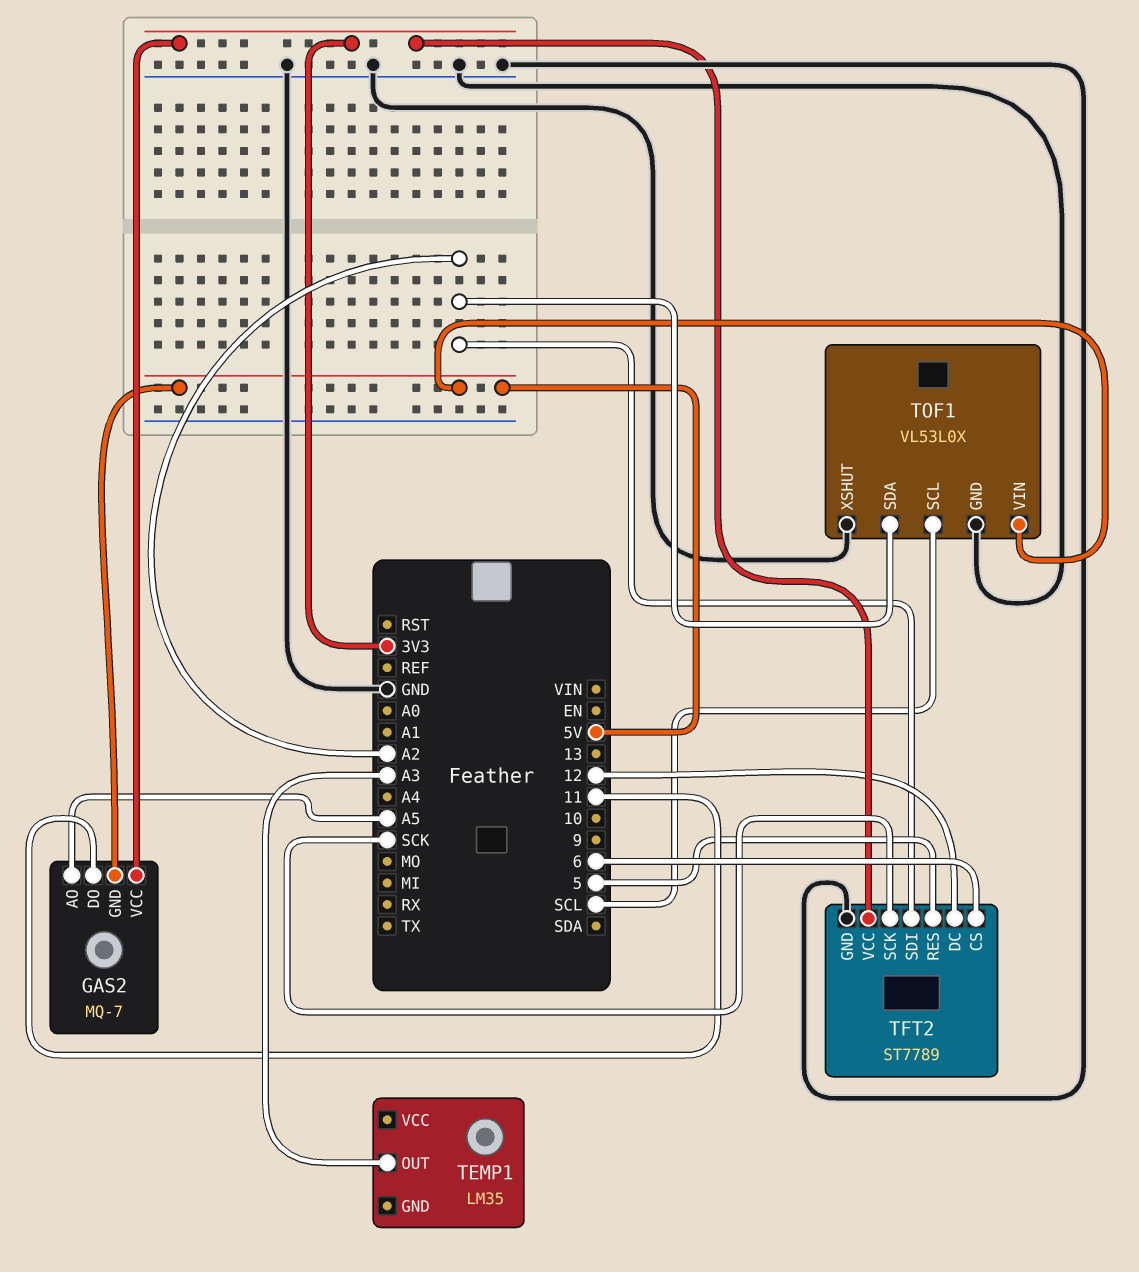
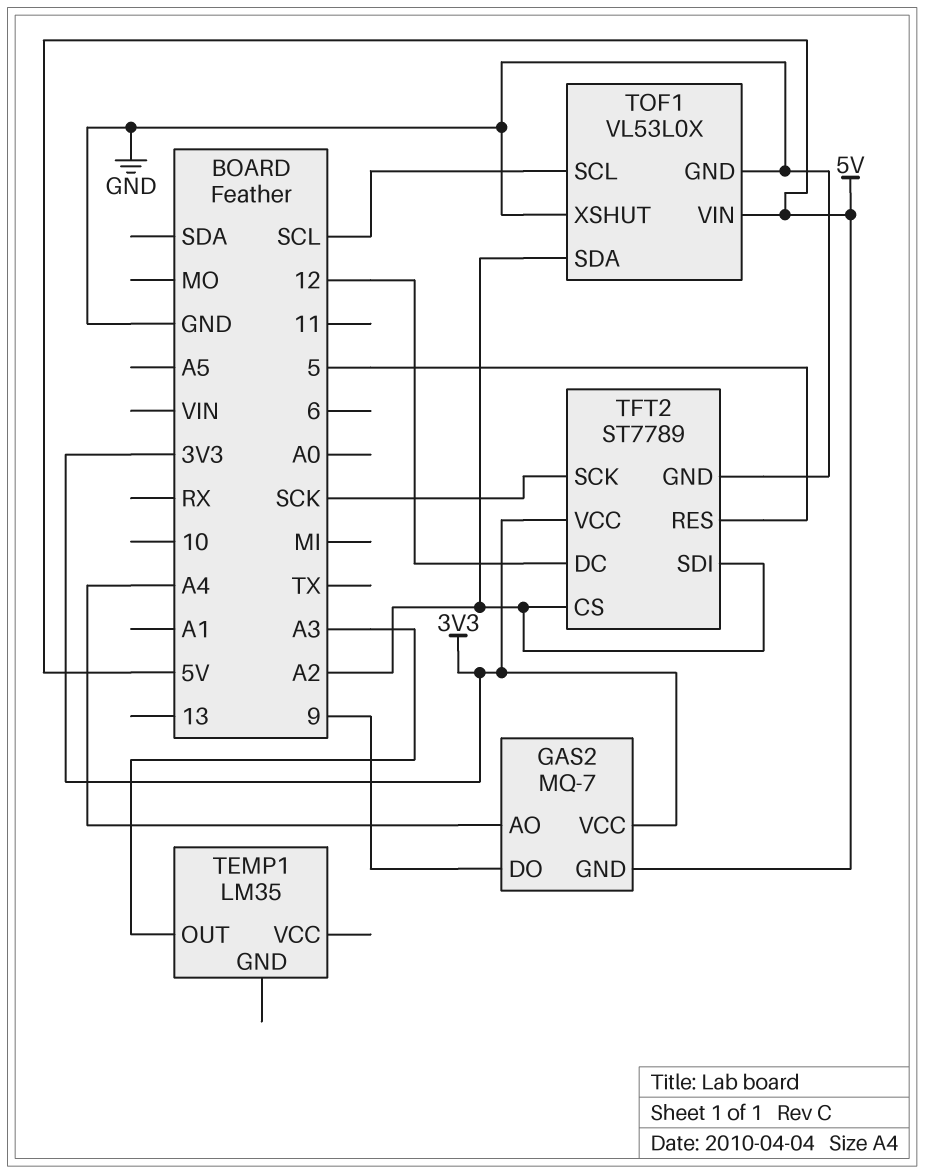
GAS2 pin AO: A5 -> A4
GAS2 pin DO: 11 -> 9
TFT2 pin CS: 6 -> A2

